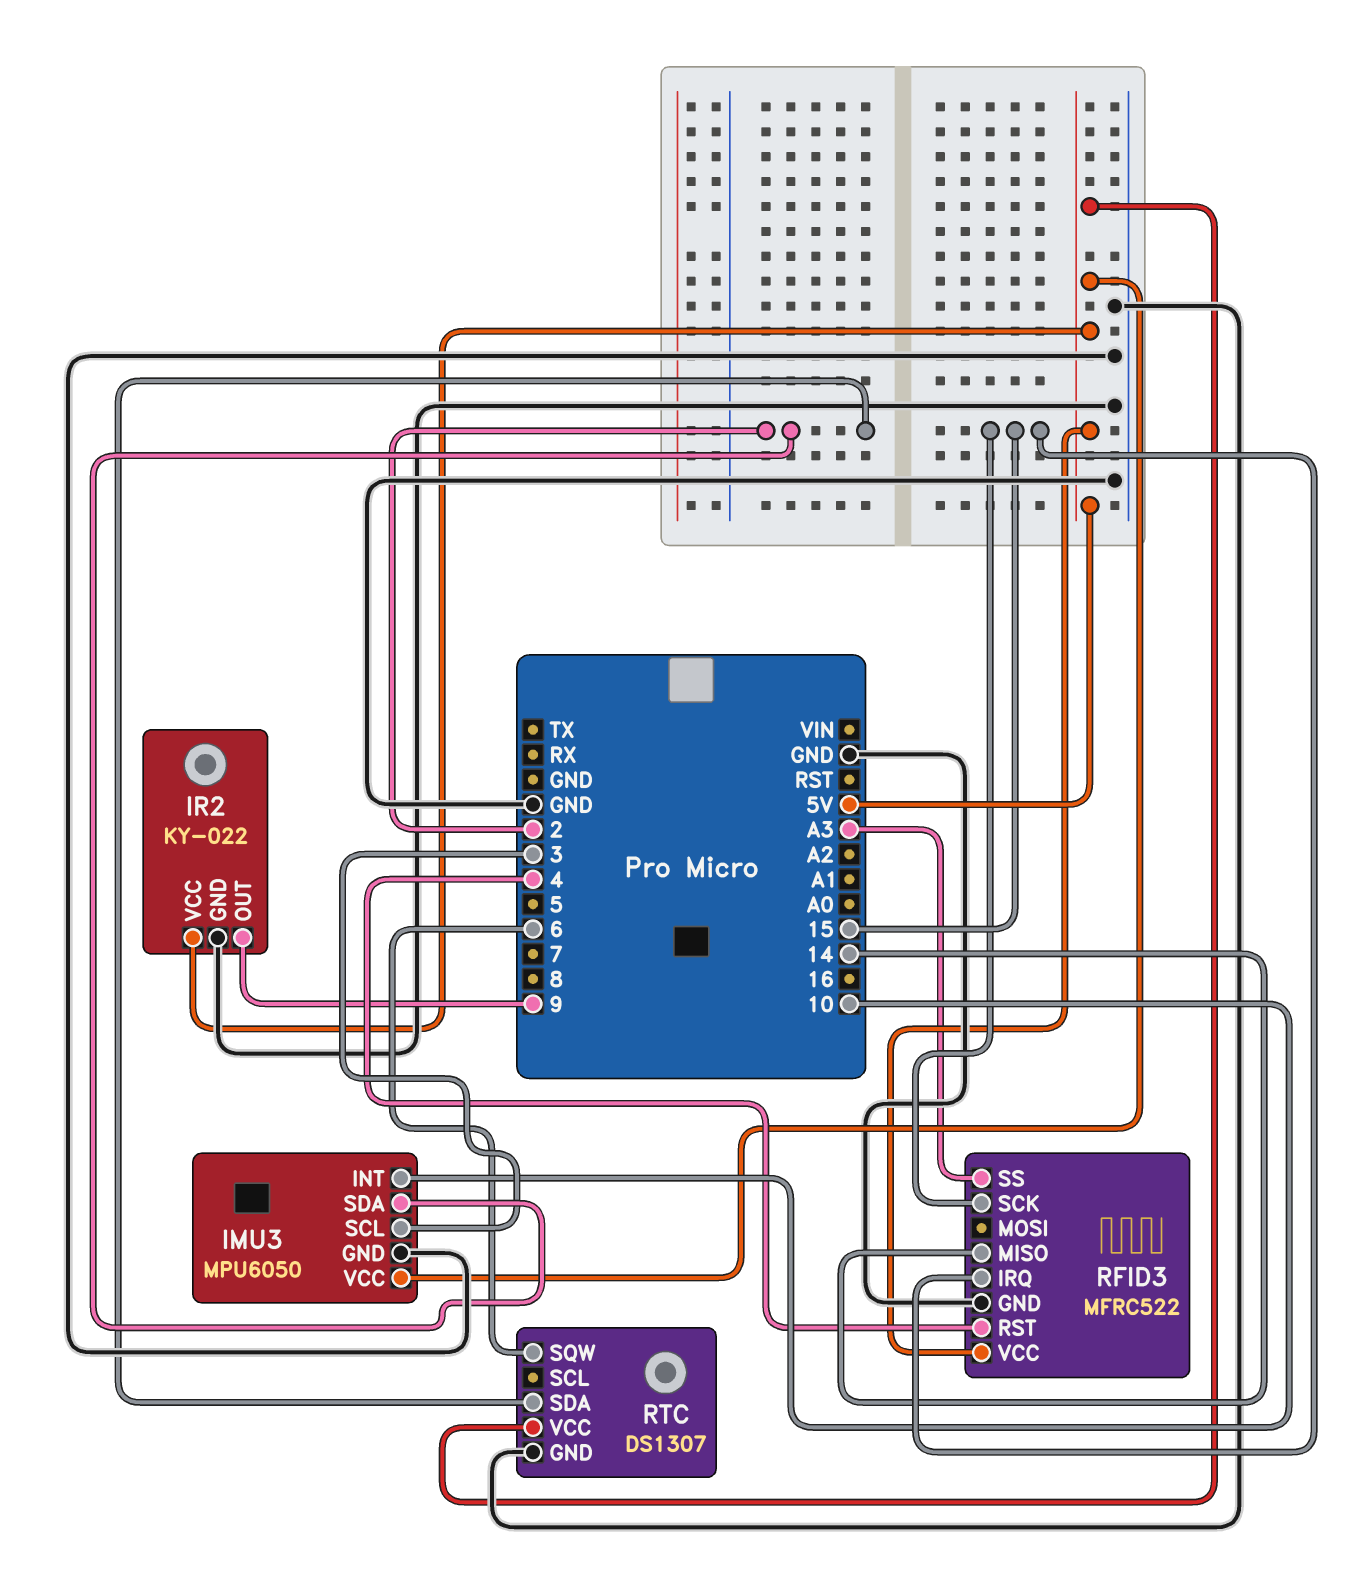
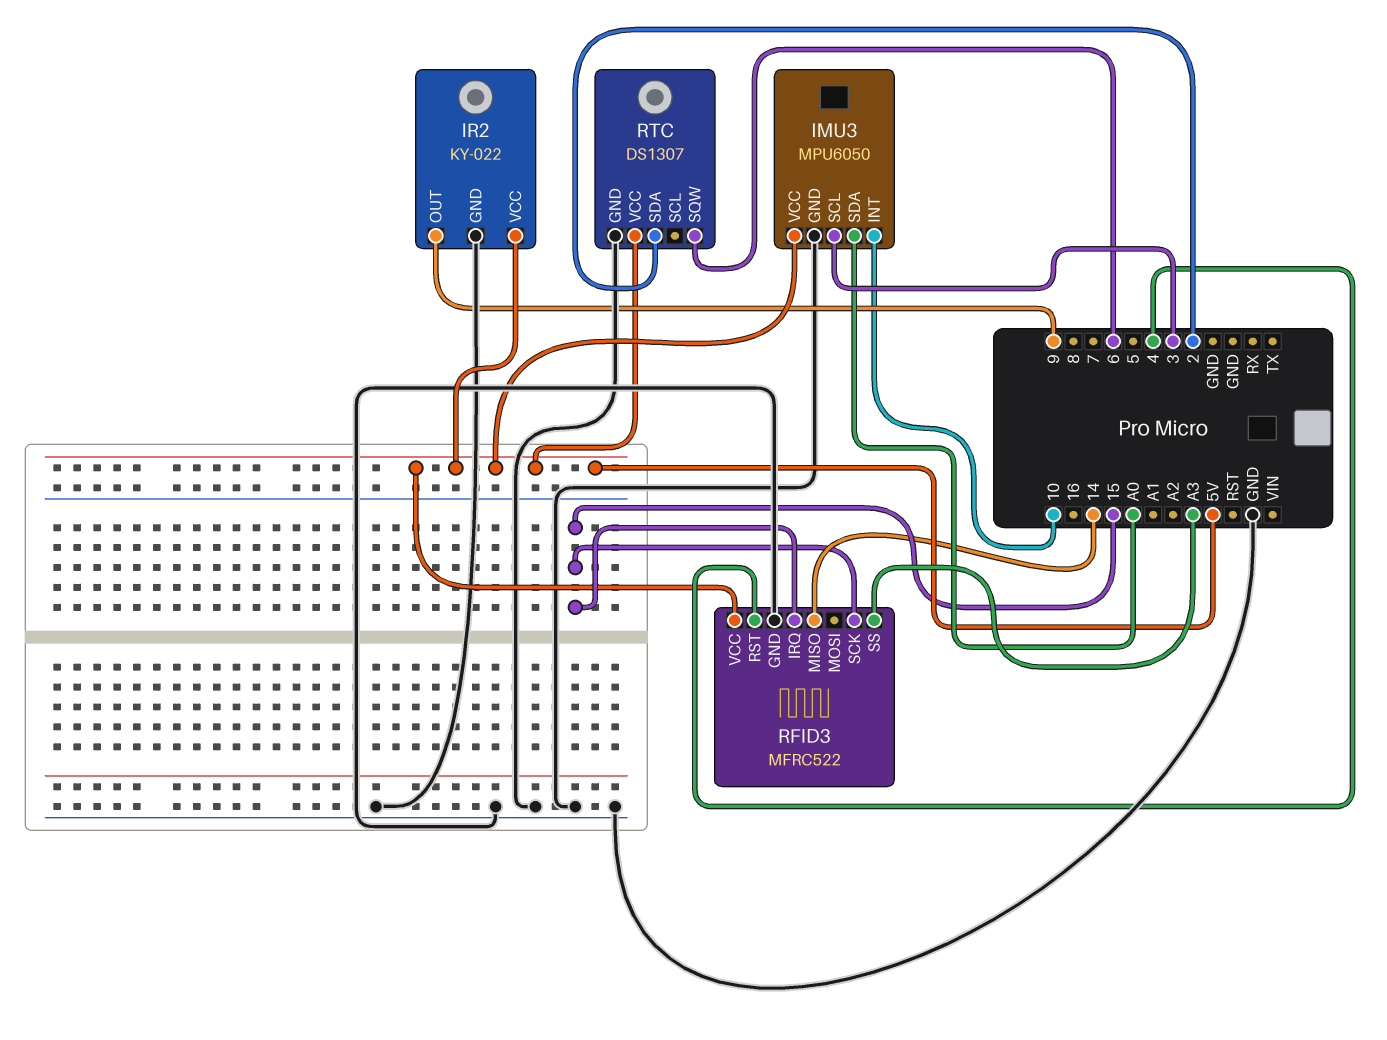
IMU3 pin SDA: 2 -> A0

